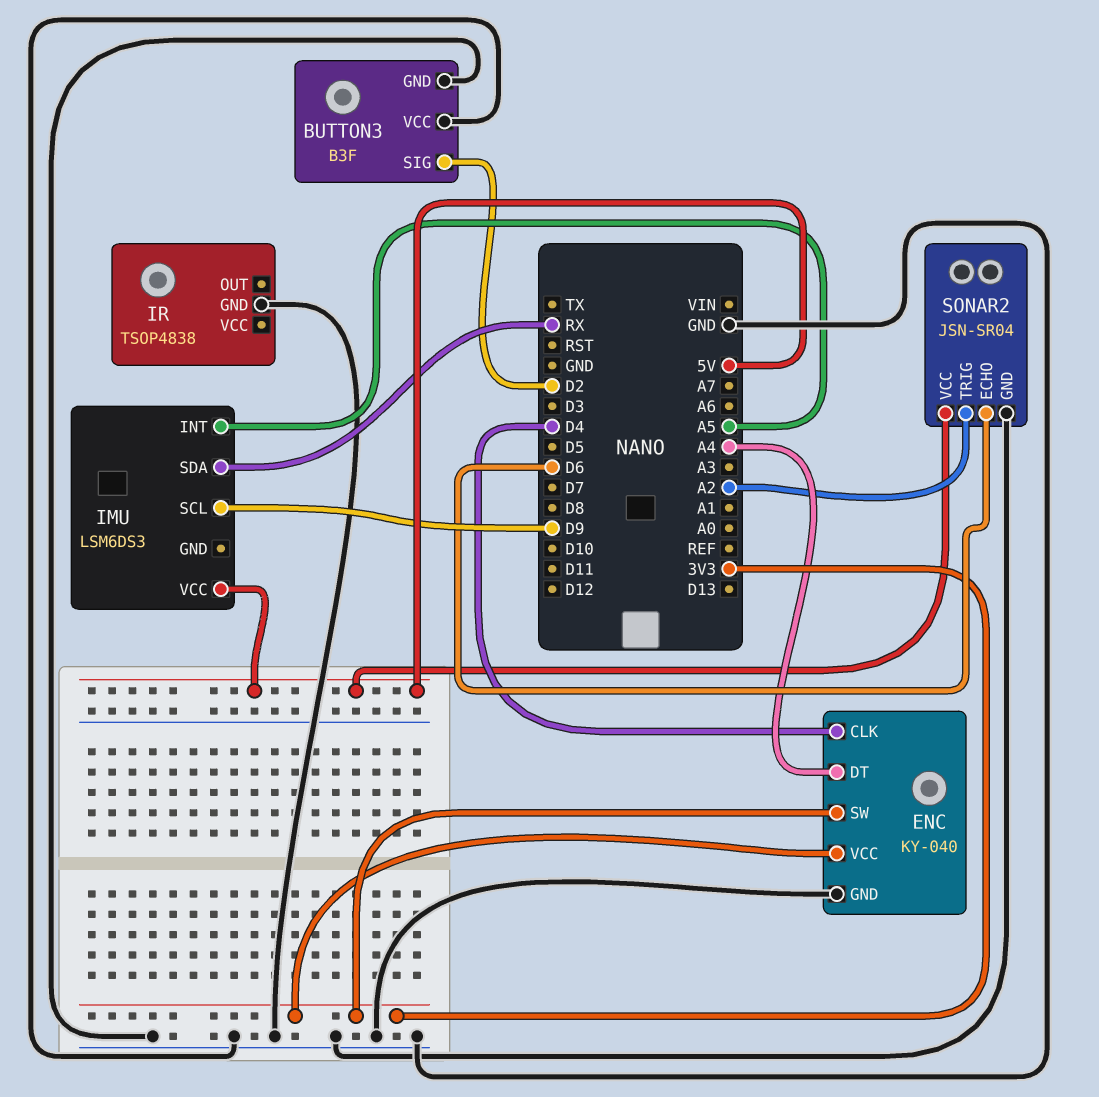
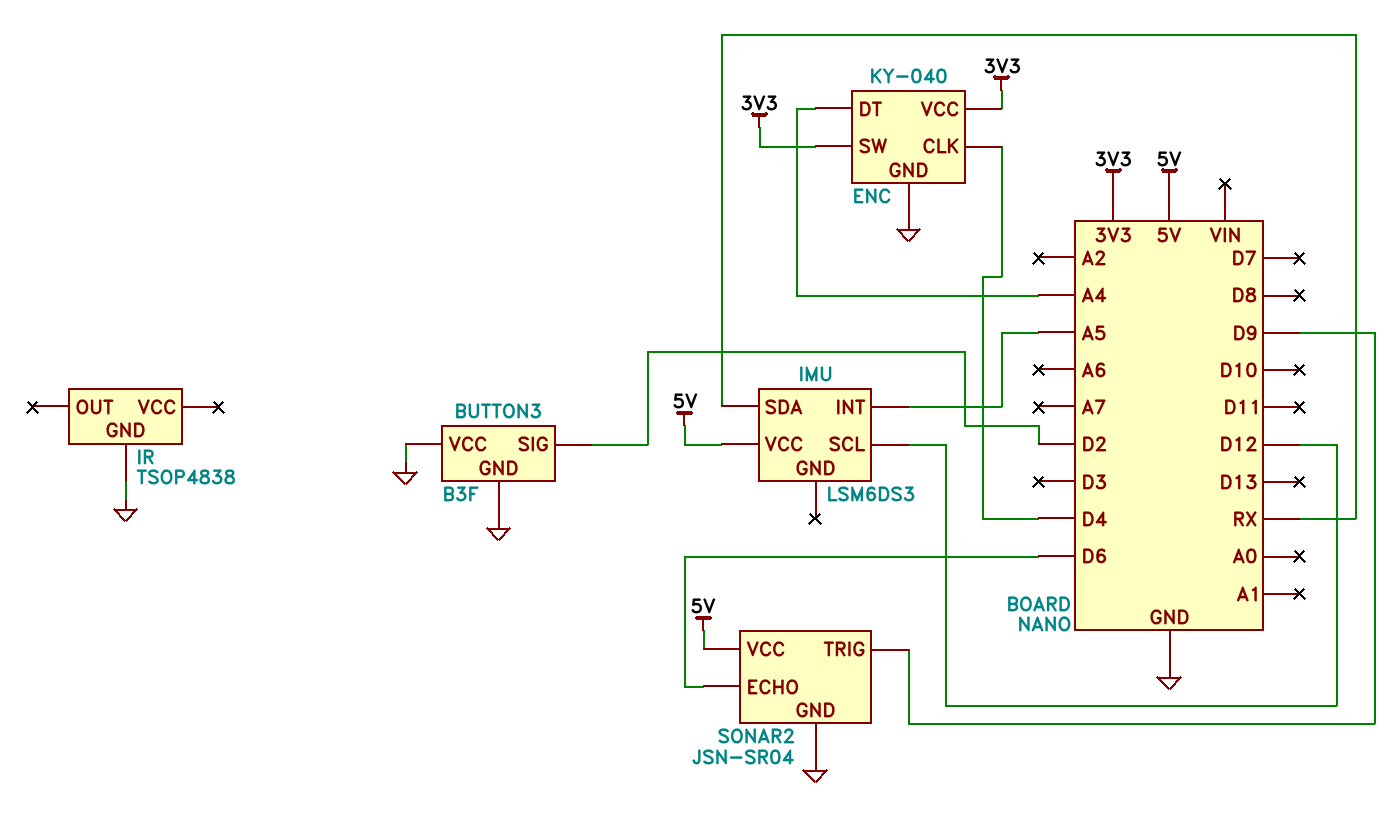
IMU pin SCL: D9 -> D12
SONAR2 pin TRIG: A2 -> D9

